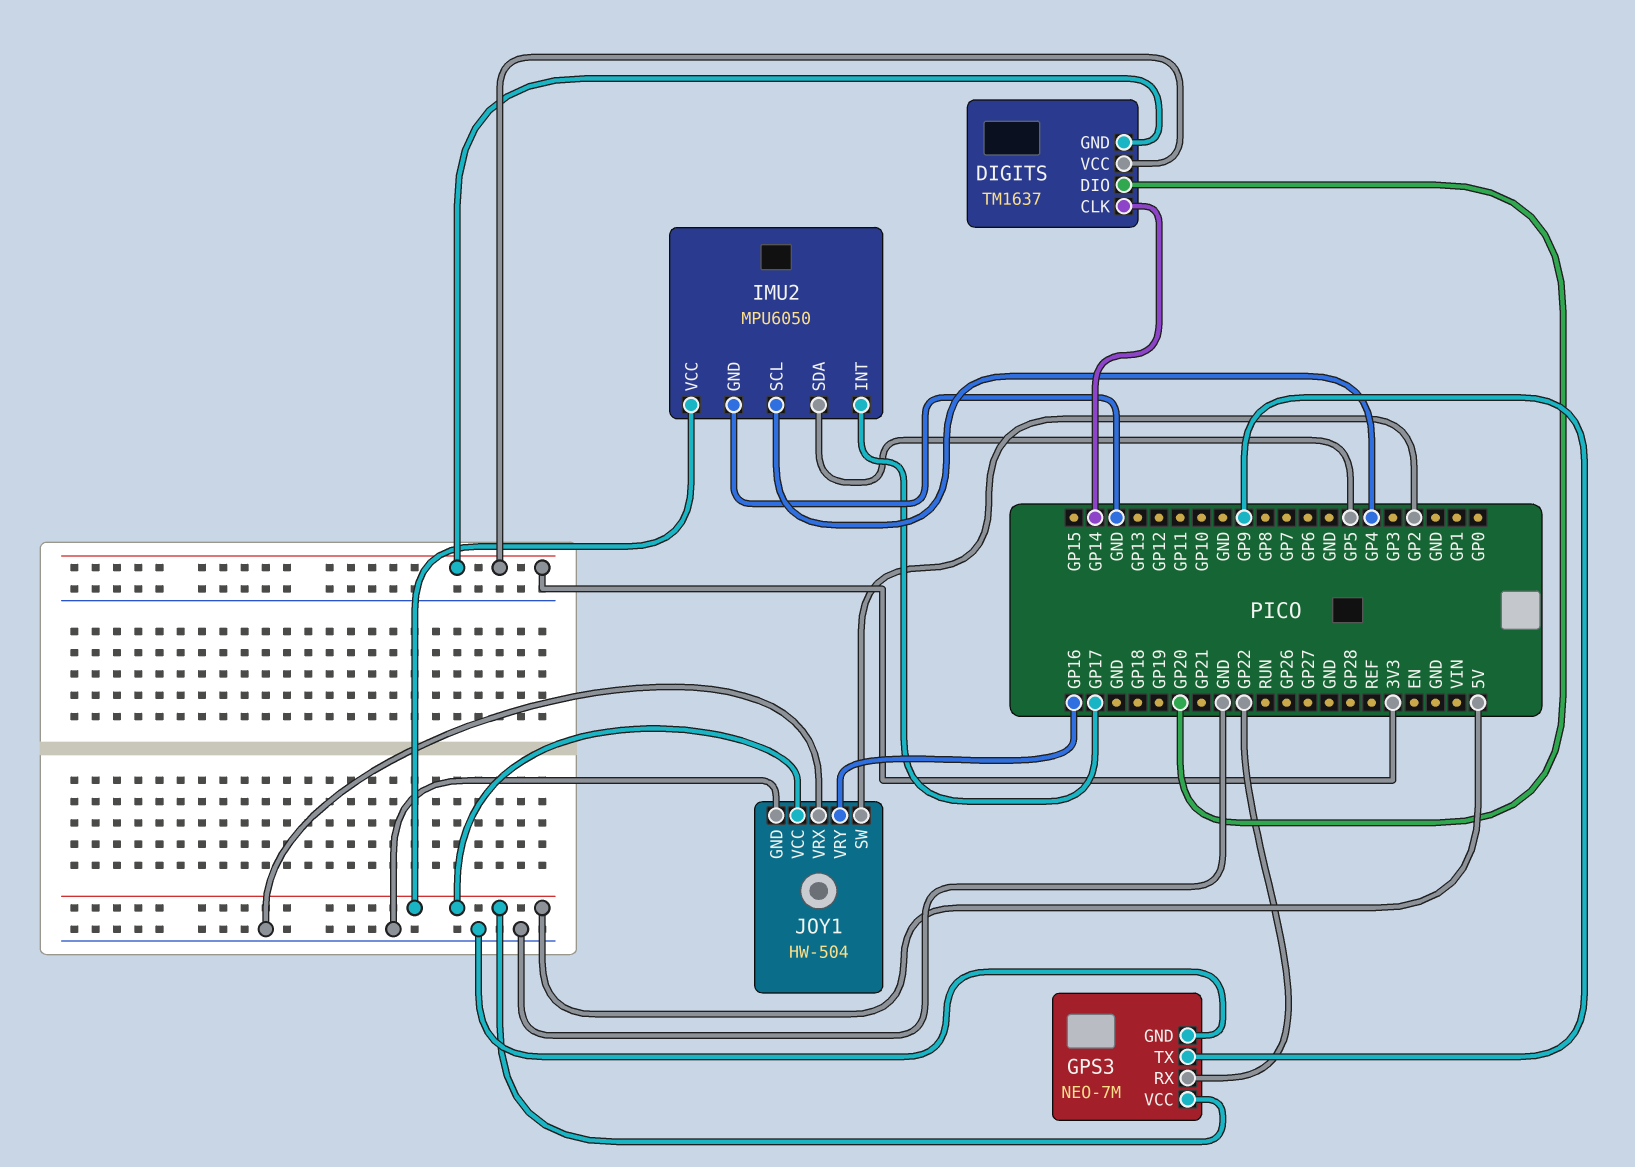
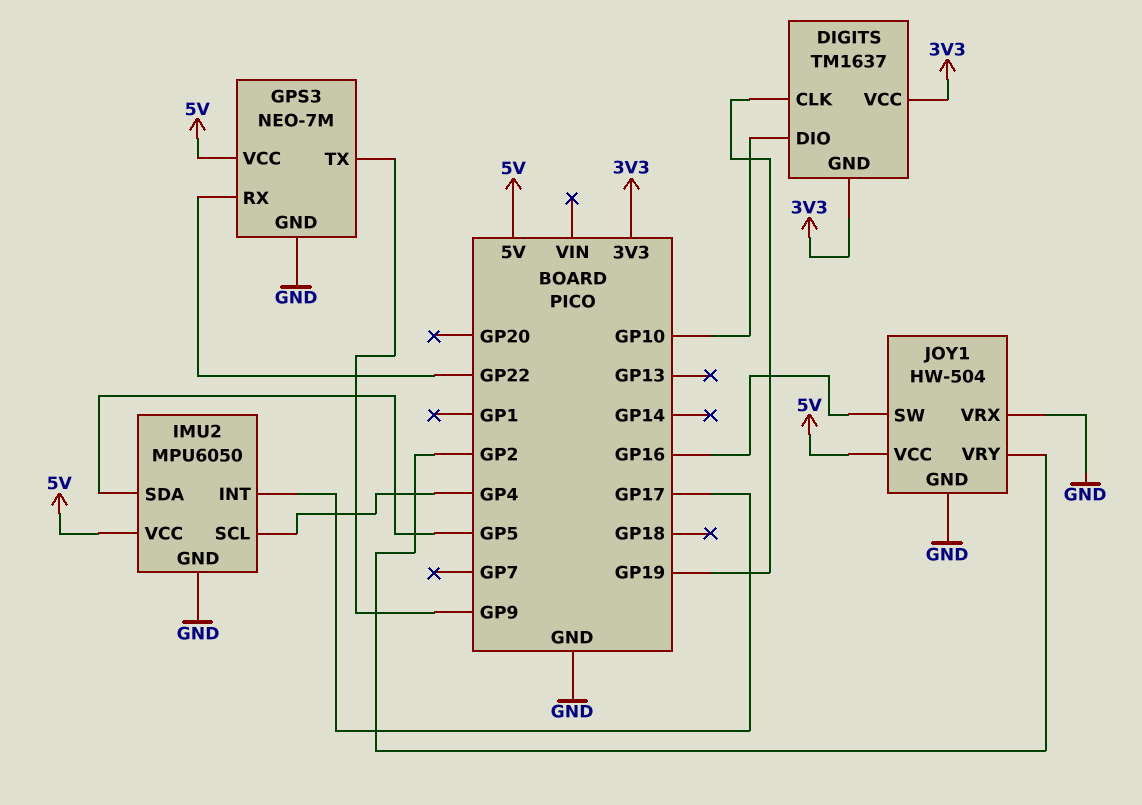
DIGITS pin CLK: GP14 -> GP19
DIGITS pin DIO: GP20 -> GP10
JOY1 pin SW: GP2 -> GP16
JOY1 pin VRY: GP16 -> GP2

